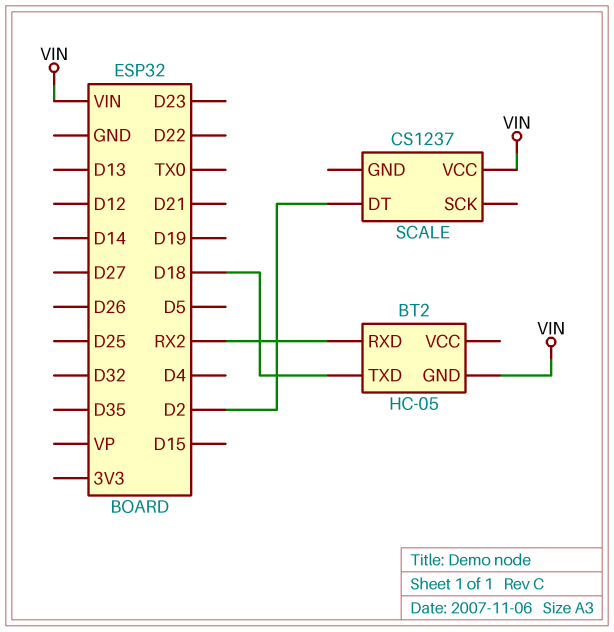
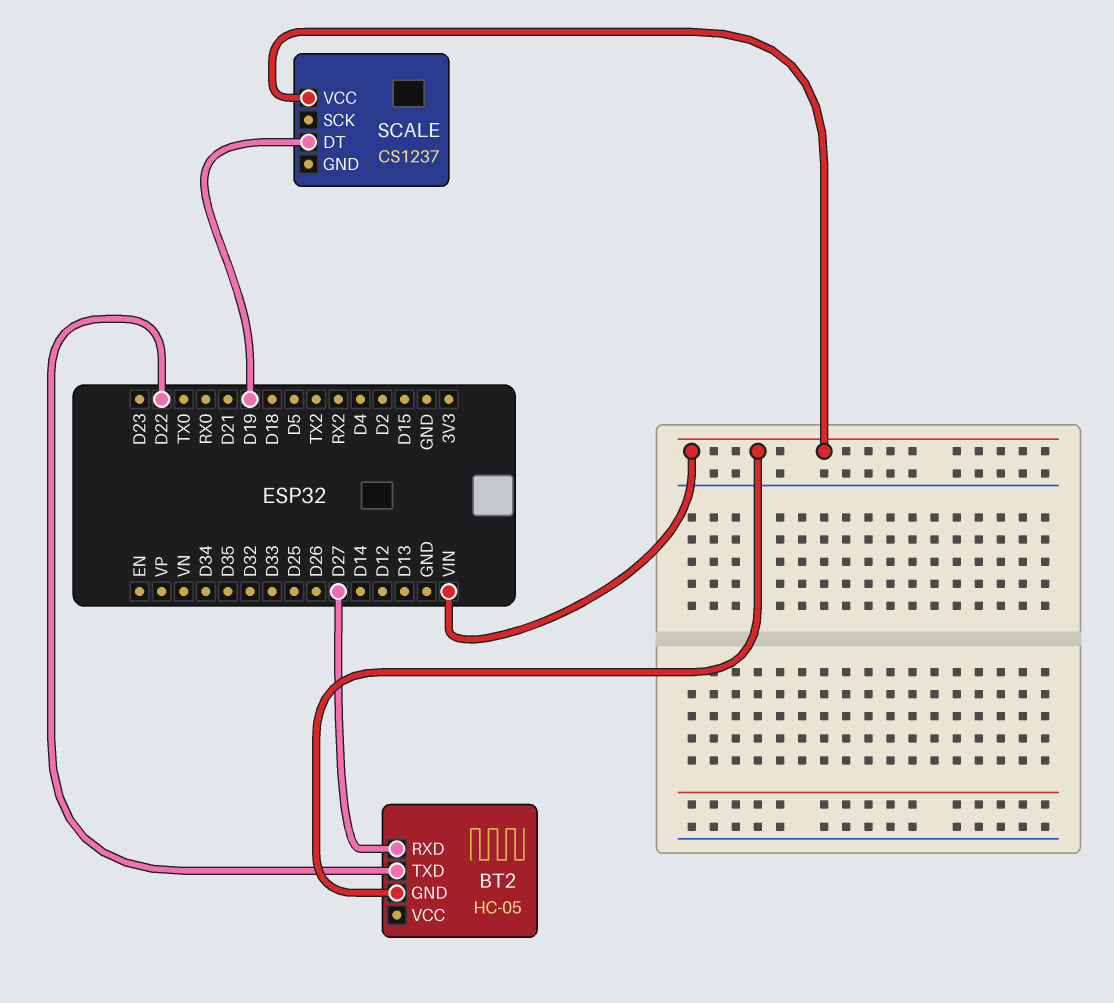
BT2 pin RXD: RX2 -> D27
BT2 pin TXD: D18 -> D22
SCALE pin DT: D2 -> D19

